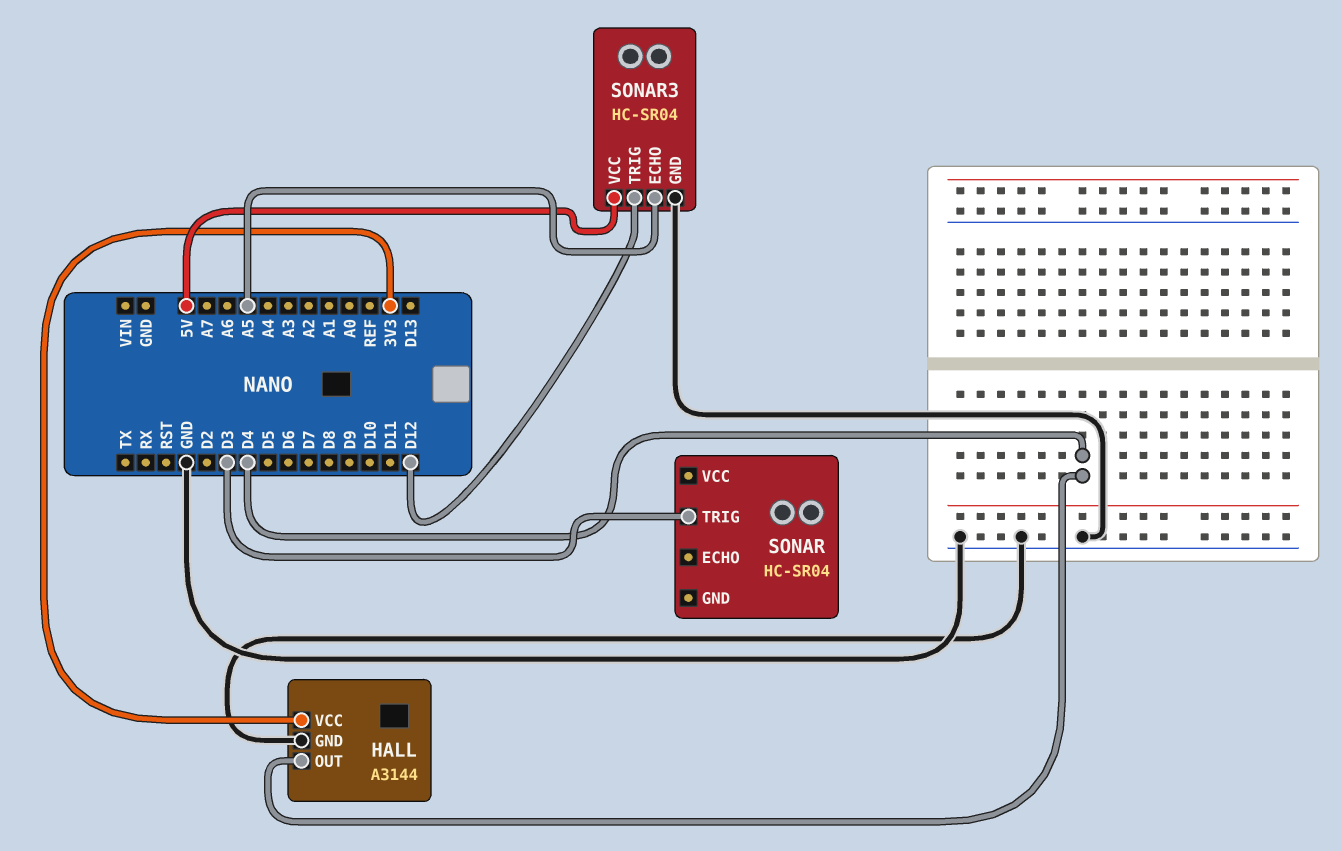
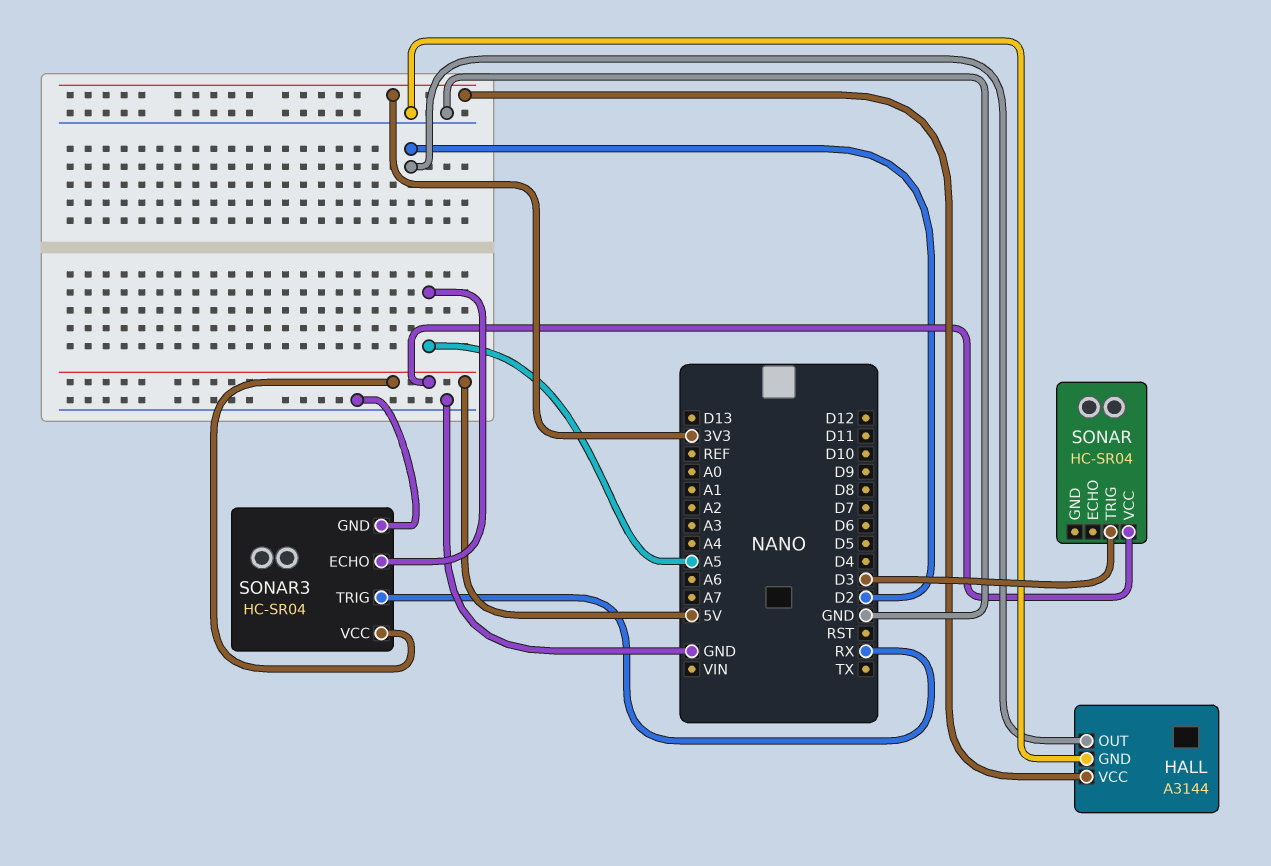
HALL pin OUT: D4 -> D2
SONAR pin VCC: none -> 5V
SONAR3 pin TRIG: D12 -> RX

